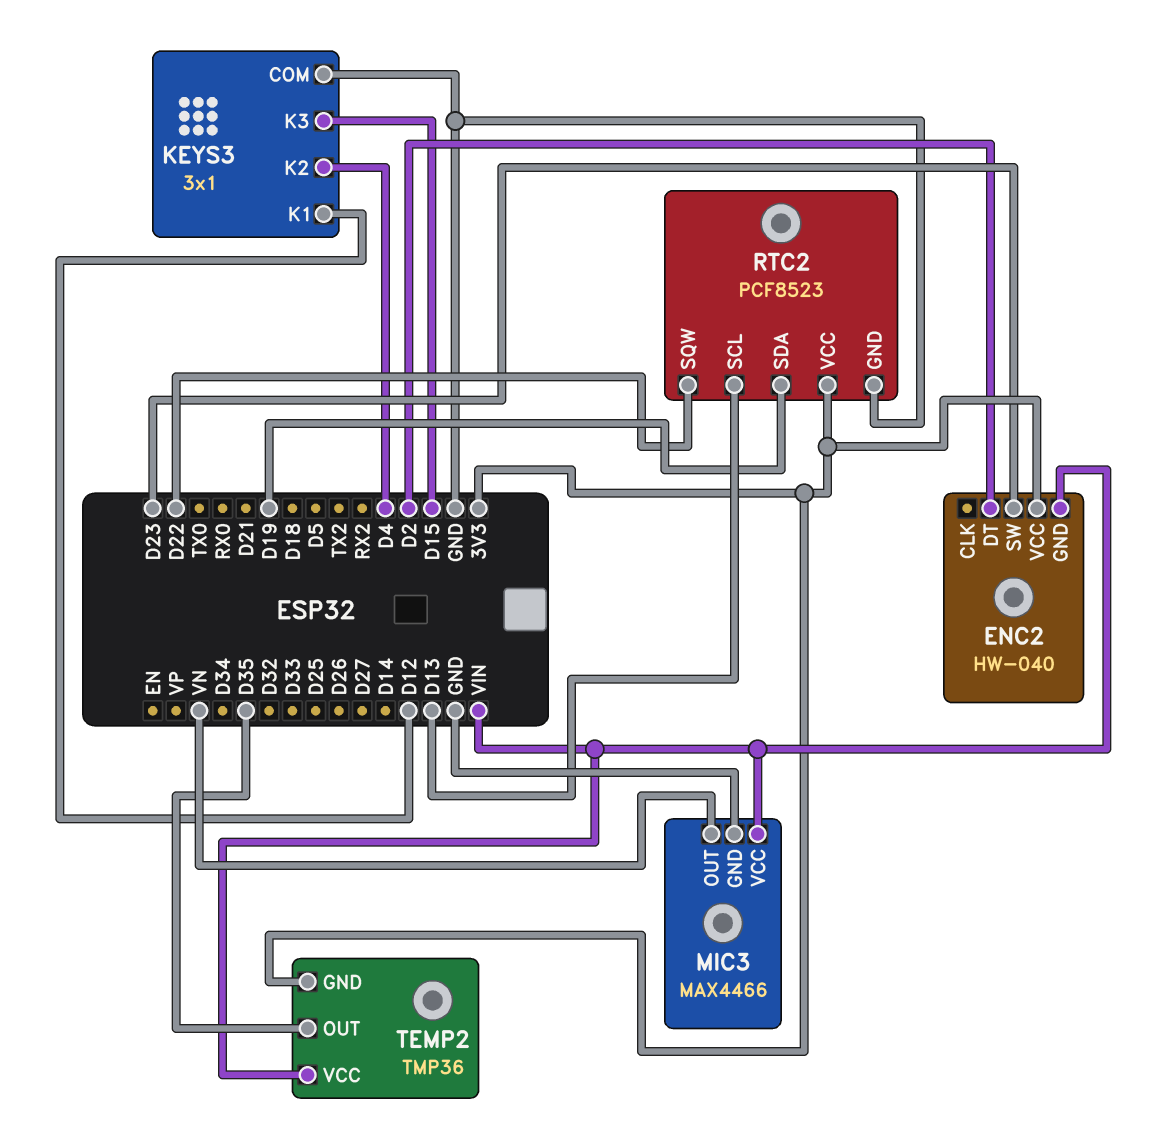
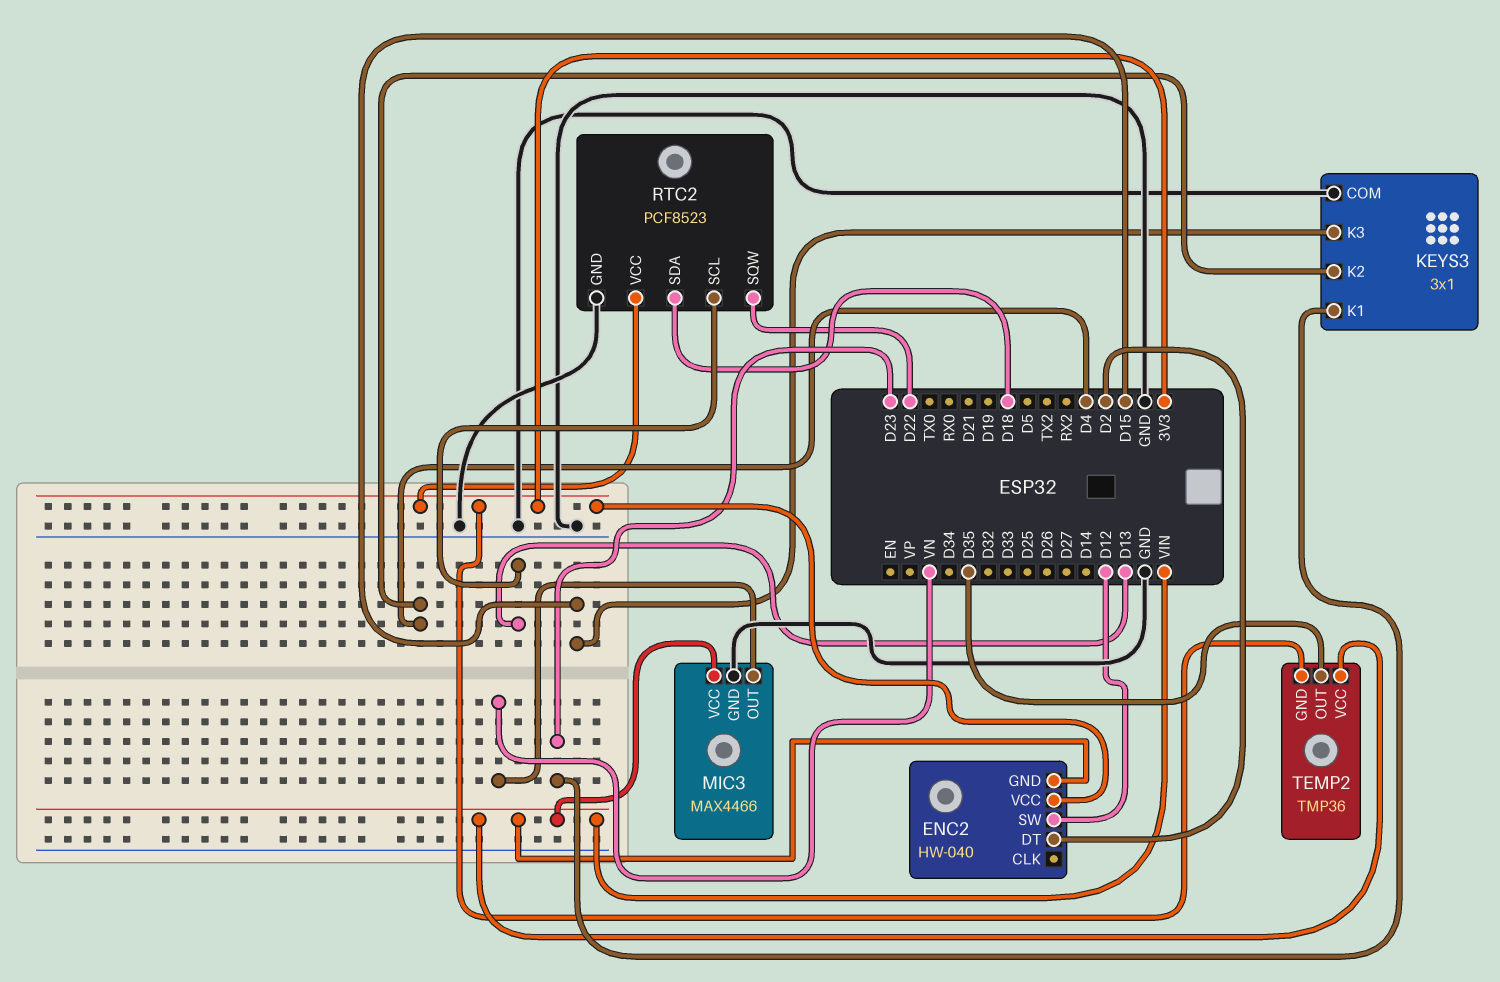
ENC2 pin SW: D23 -> D12
KEYS3 pin K1: D12 -> D23
RTC2 pin SDA: D19 -> D18

